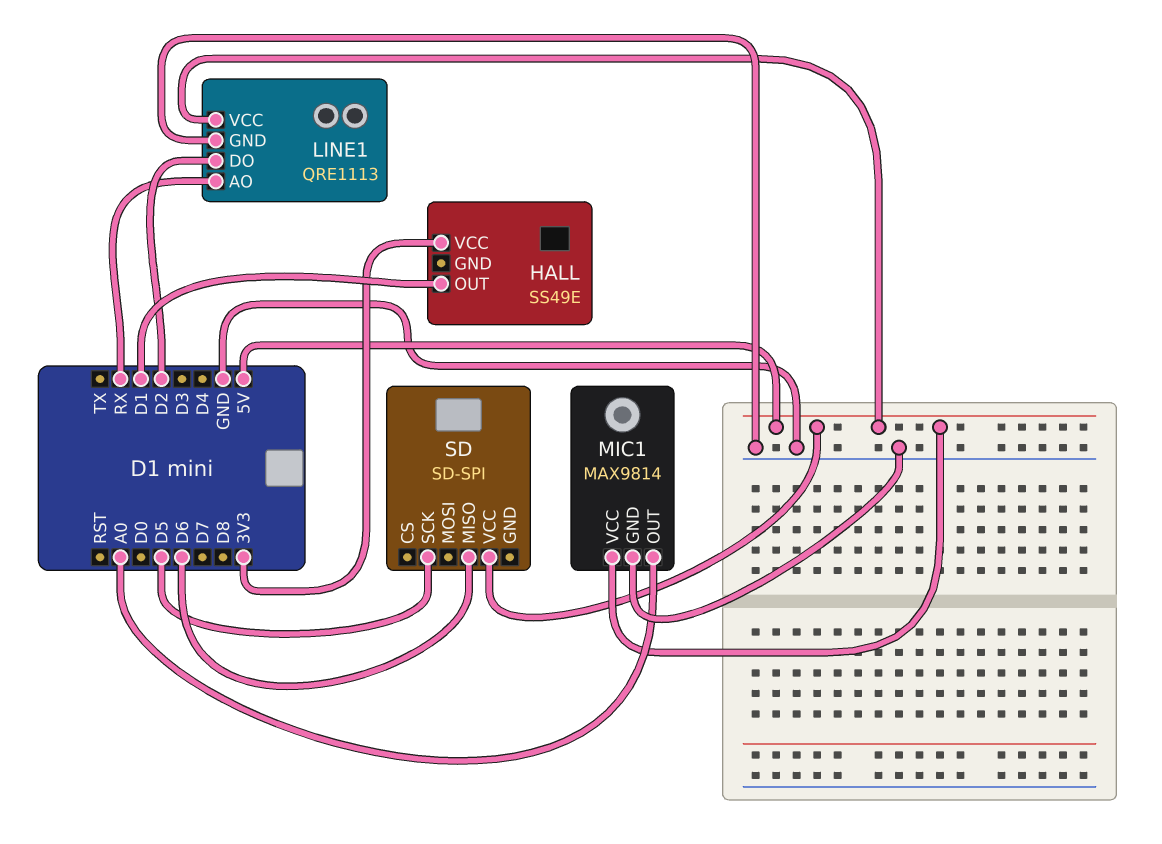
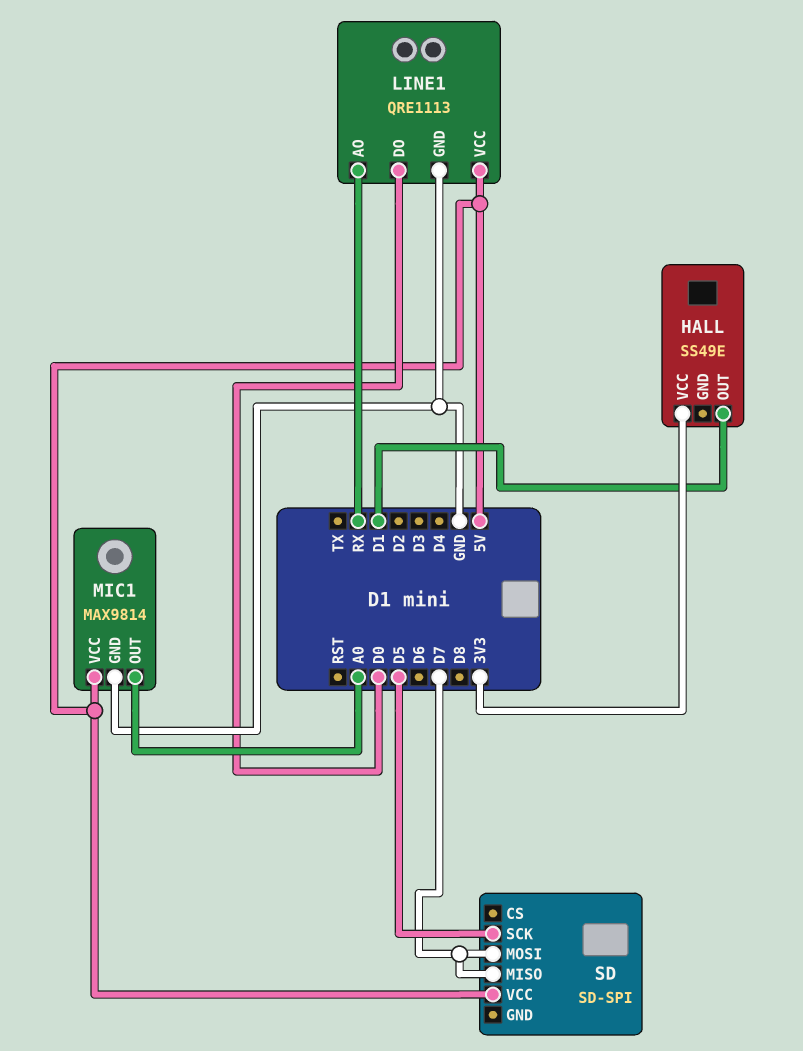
LINE1 pin DO: D2 -> D0
SD pin MISO: D6 -> D7
SD pin MOSI: none -> D7

